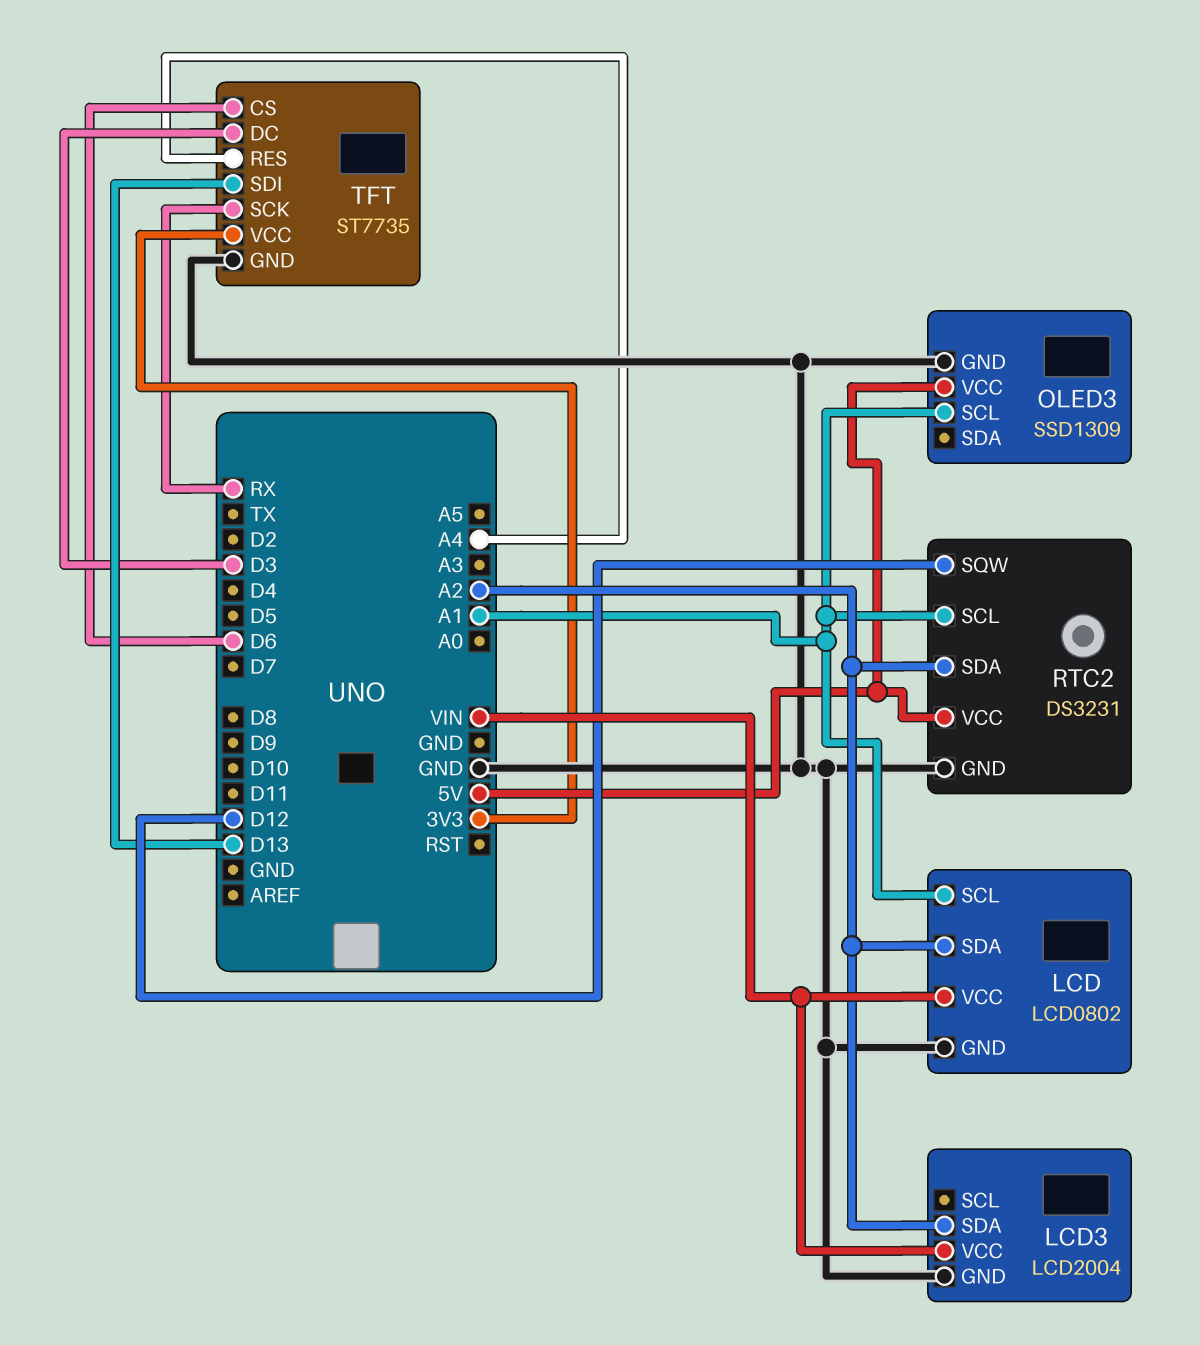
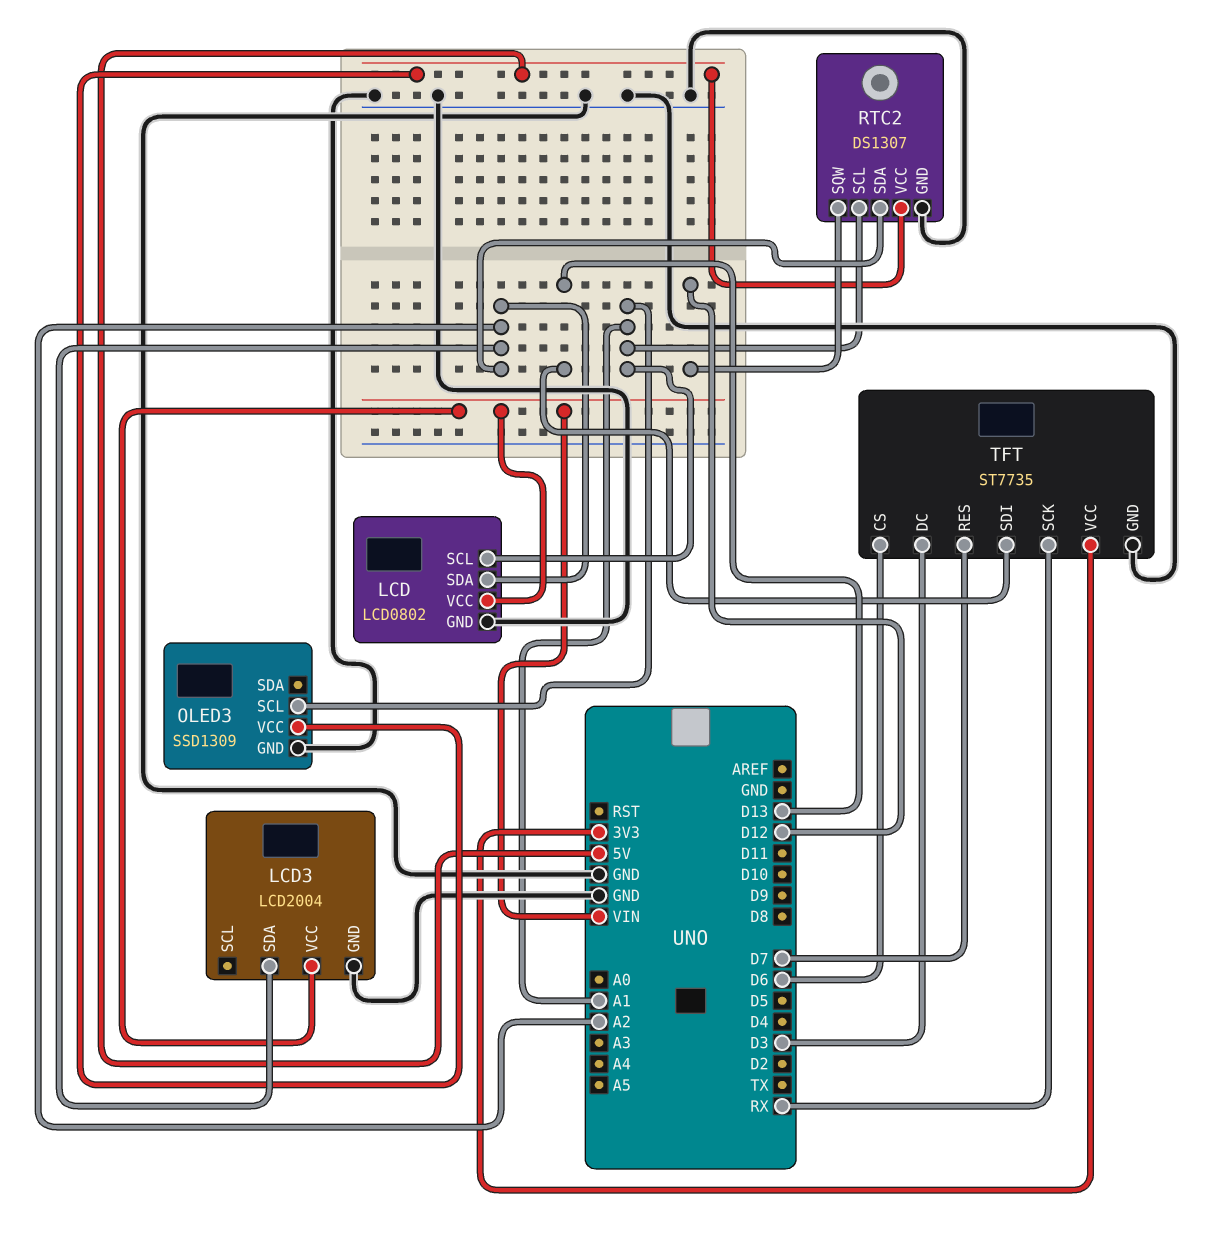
RTC2: DS3231 -> DS1307
TFT pin RES: A4 -> D7

